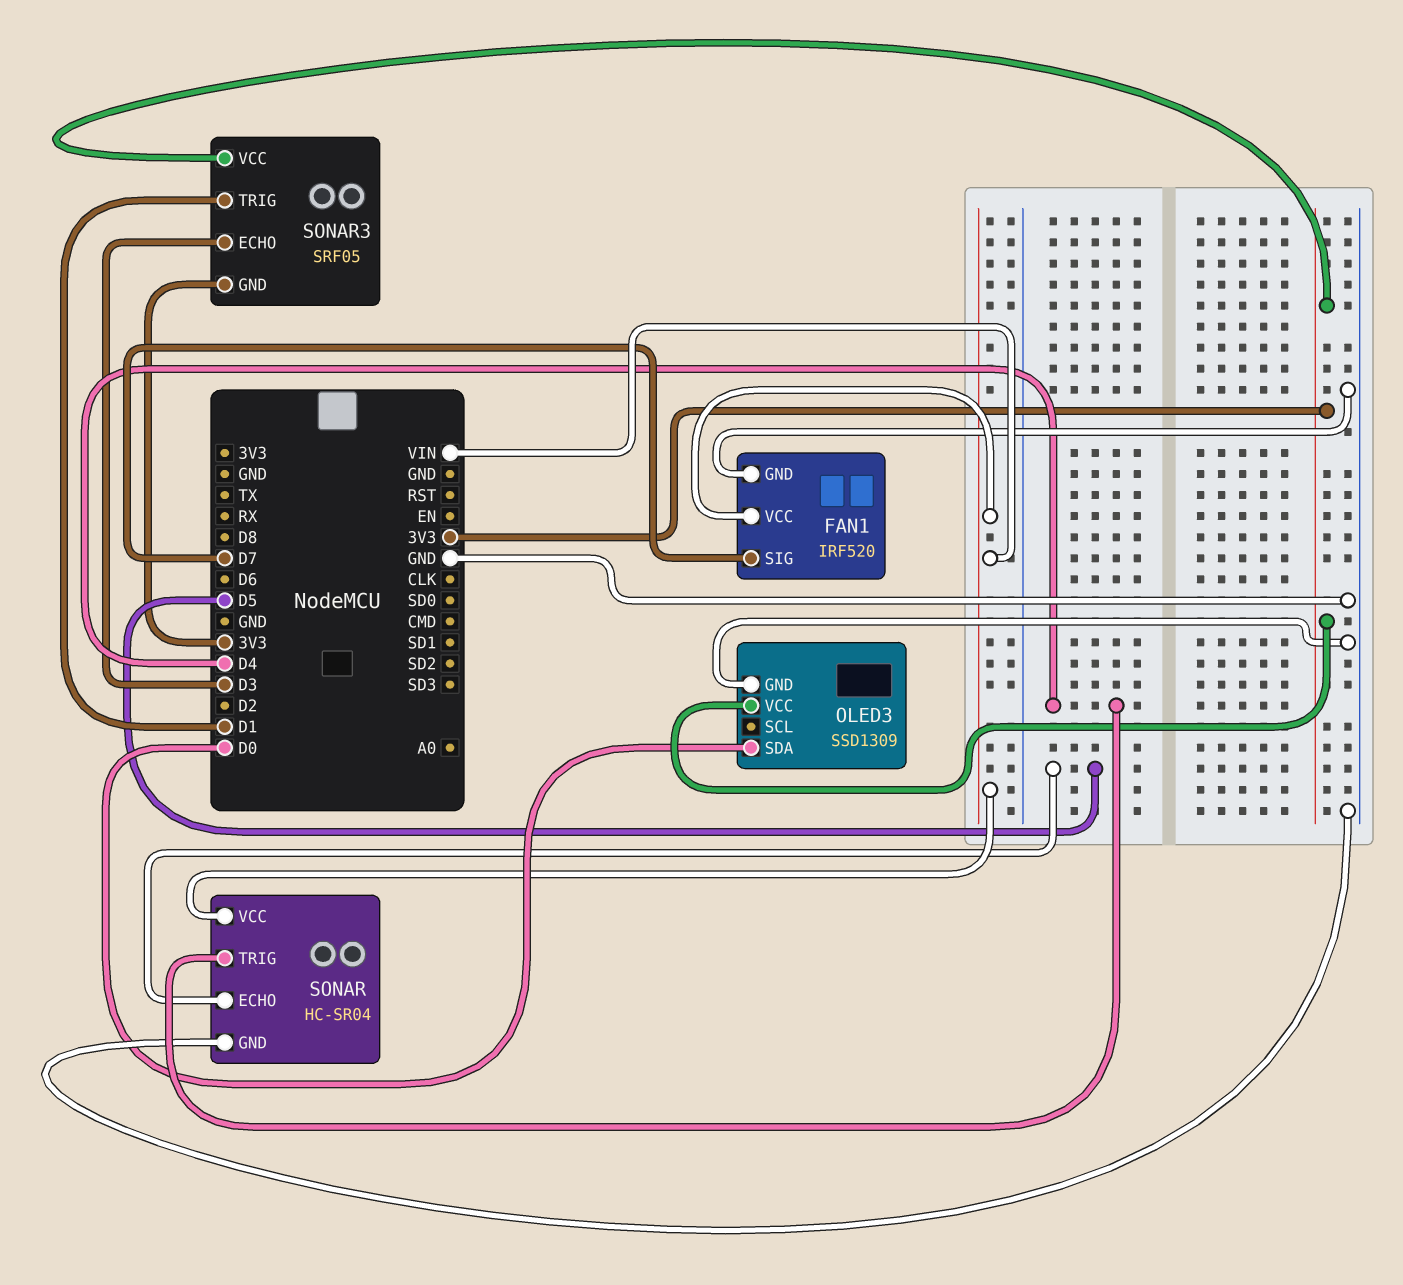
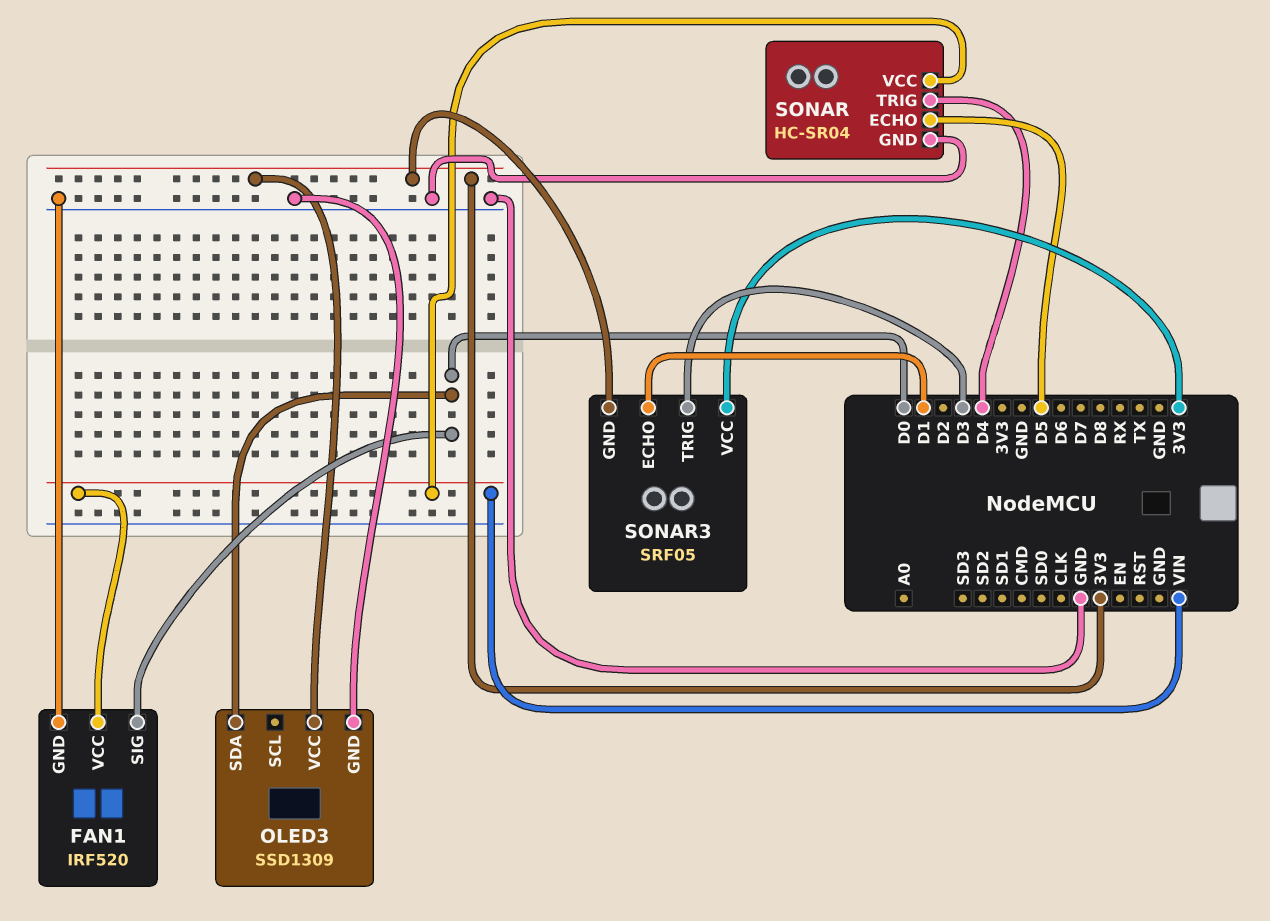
FAN1 pin SIG: D7 -> D0
SONAR3 pin ECHO: D3 -> D1
SONAR3 pin TRIG: D1 -> D3

